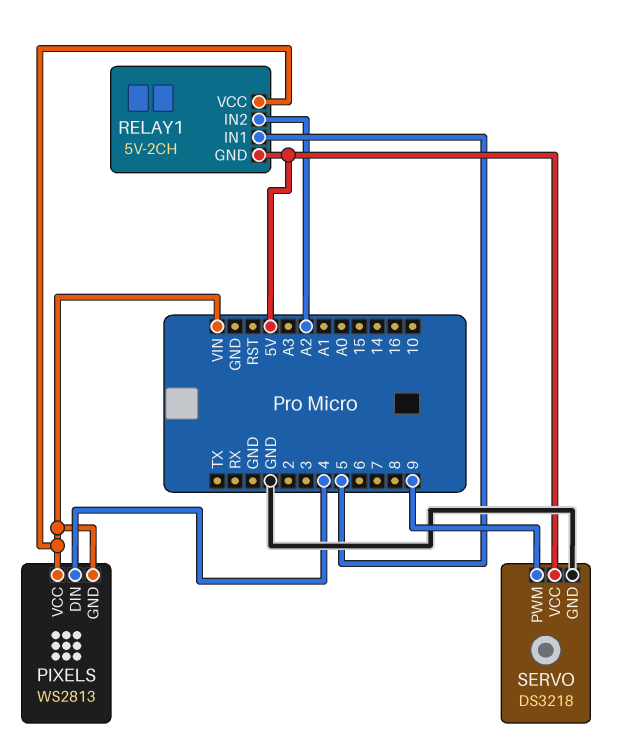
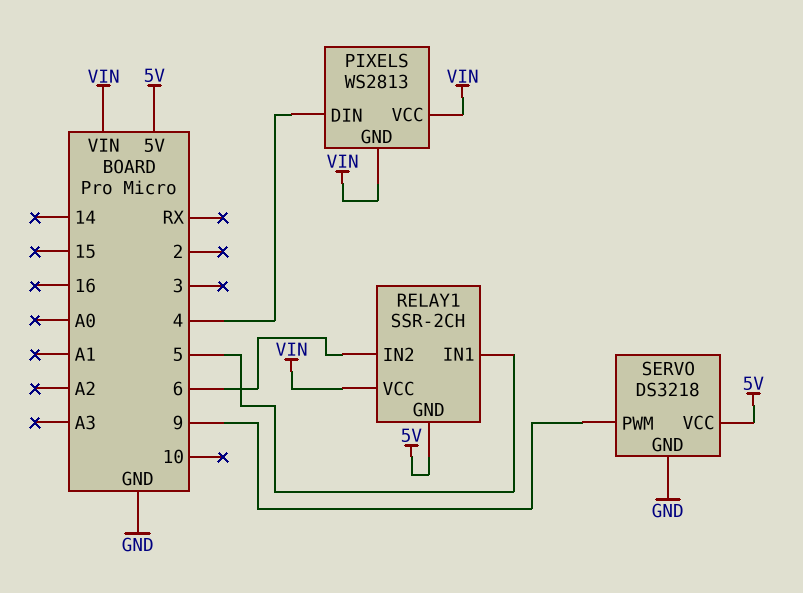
RELAY1: 5V-2CH -> SSR-2CH
RELAY1 pin IN2: A2 -> 6

